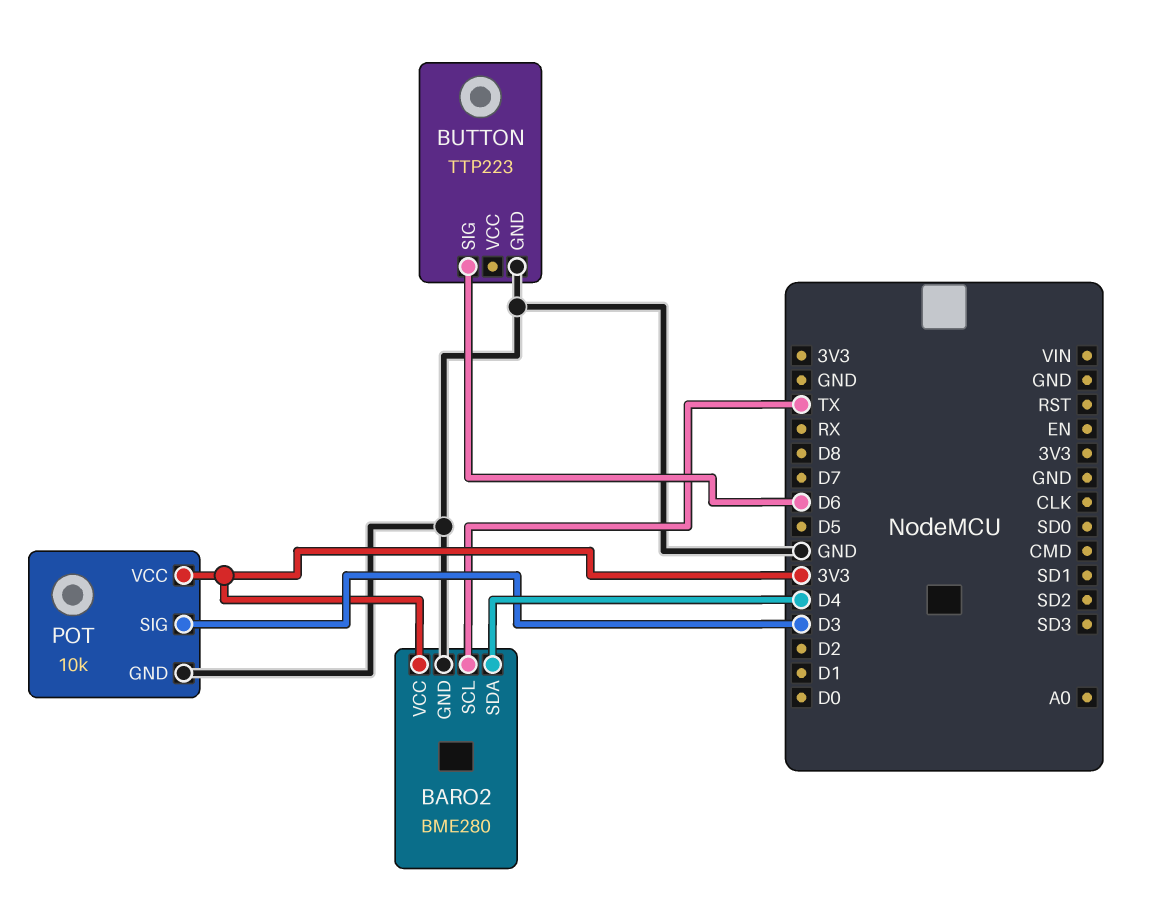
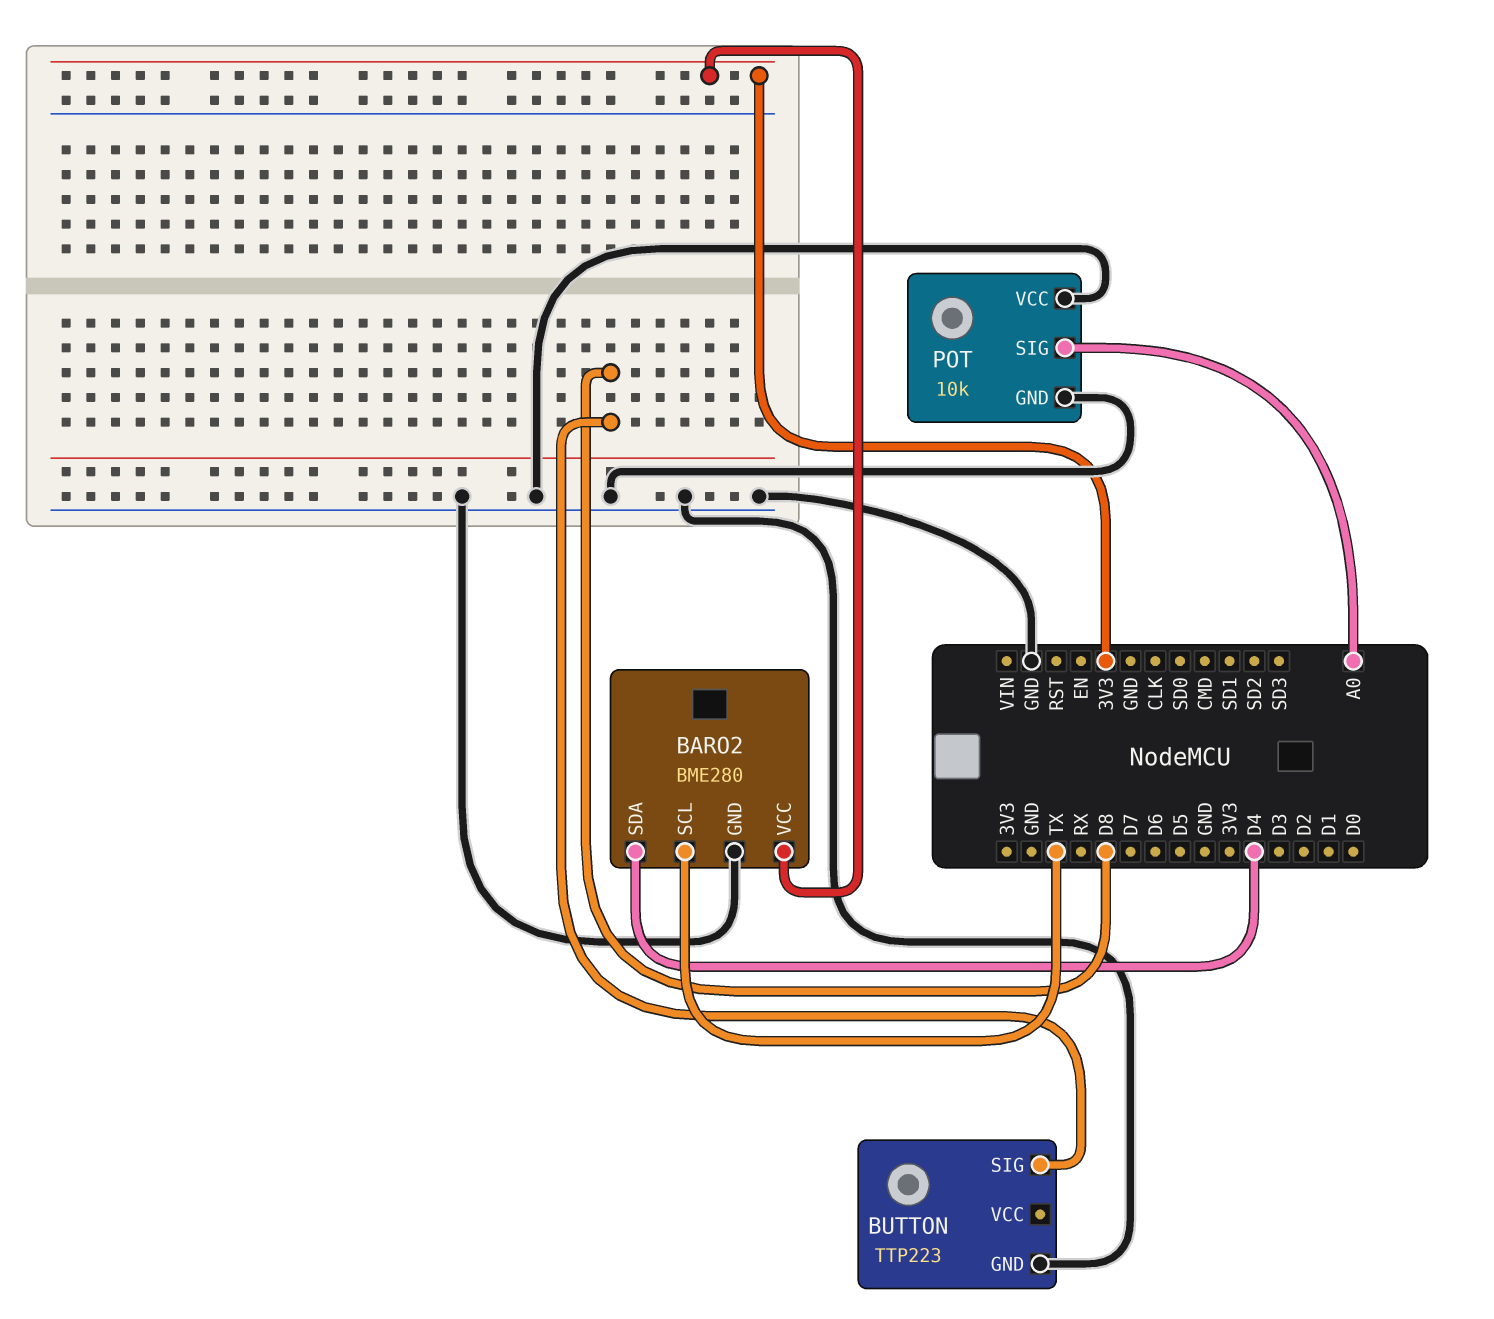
BUTTON pin SIG: D6 -> D8
POT pin SIG: D3 -> A0
POT pin VCC: 3V3 -> GND

